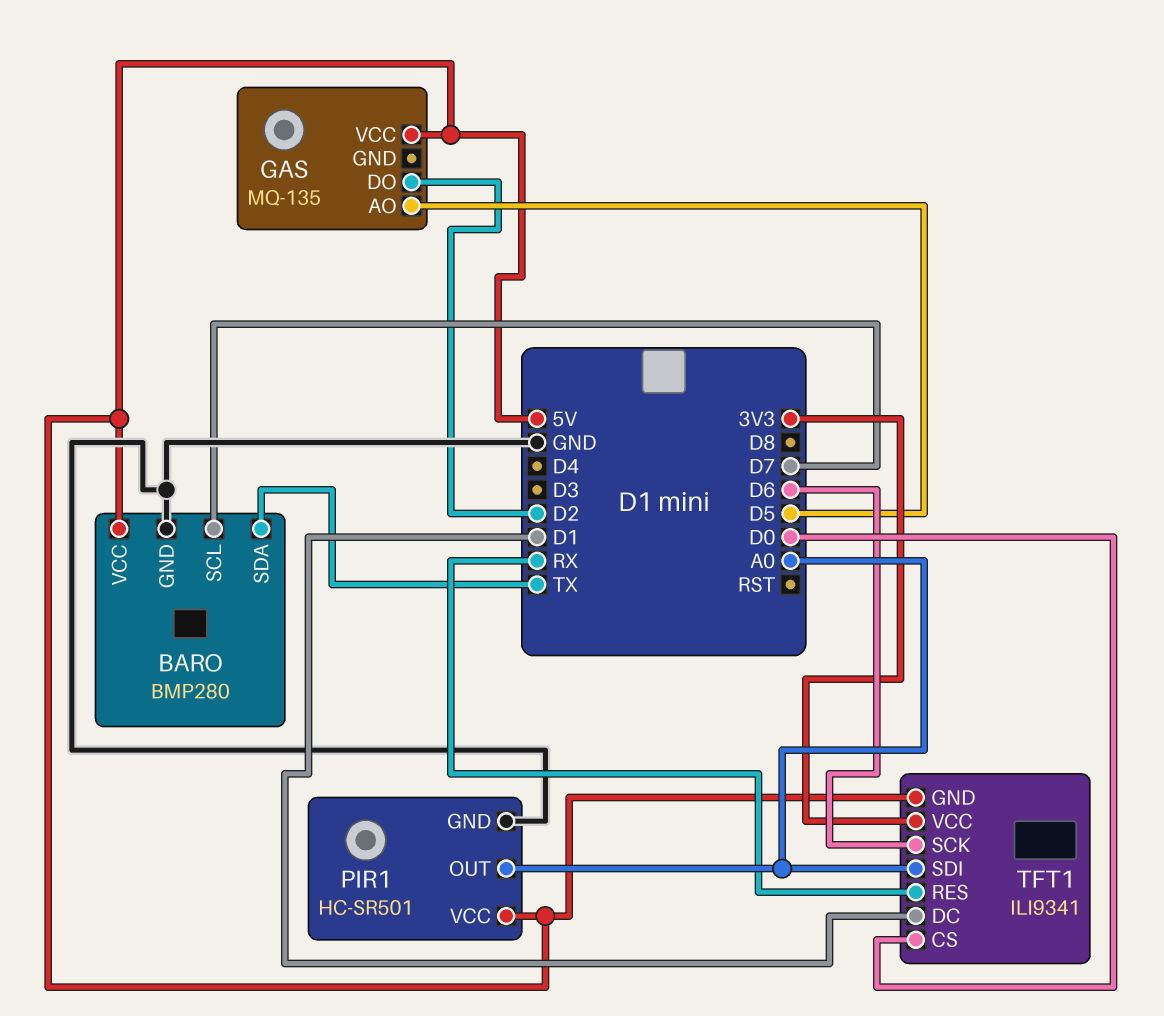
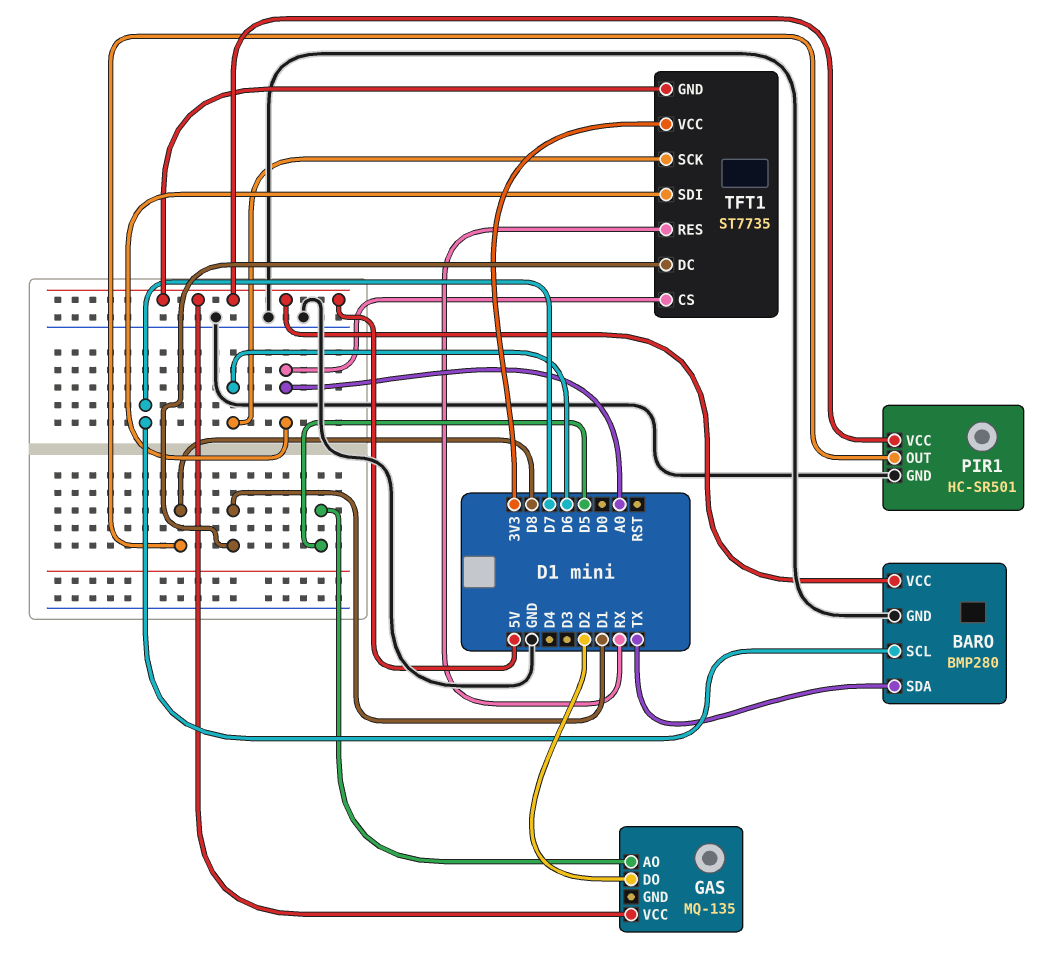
PIR1 pin OUT: A0 -> D8
TFT1: ILI9341 -> ST7735
TFT1 pin CS: D0 -> A0

